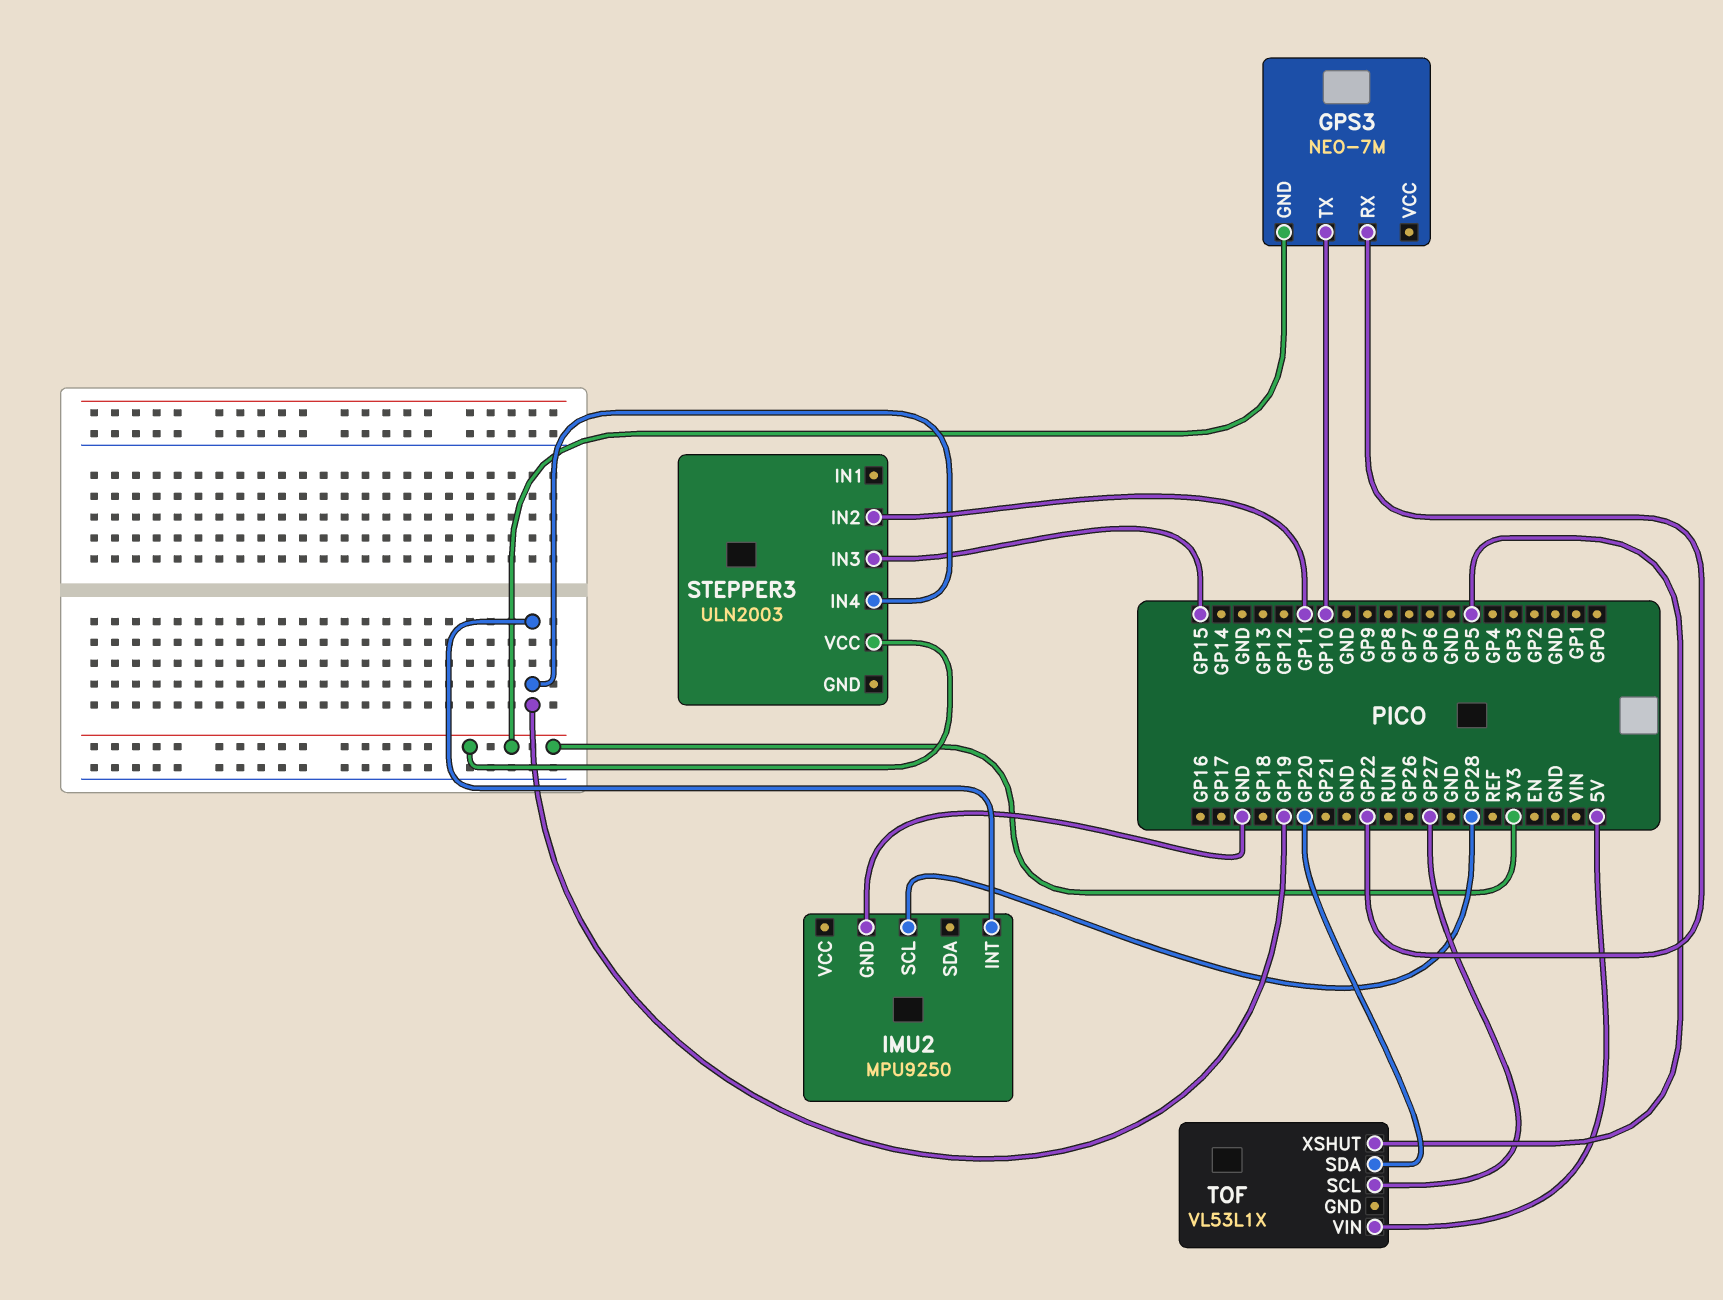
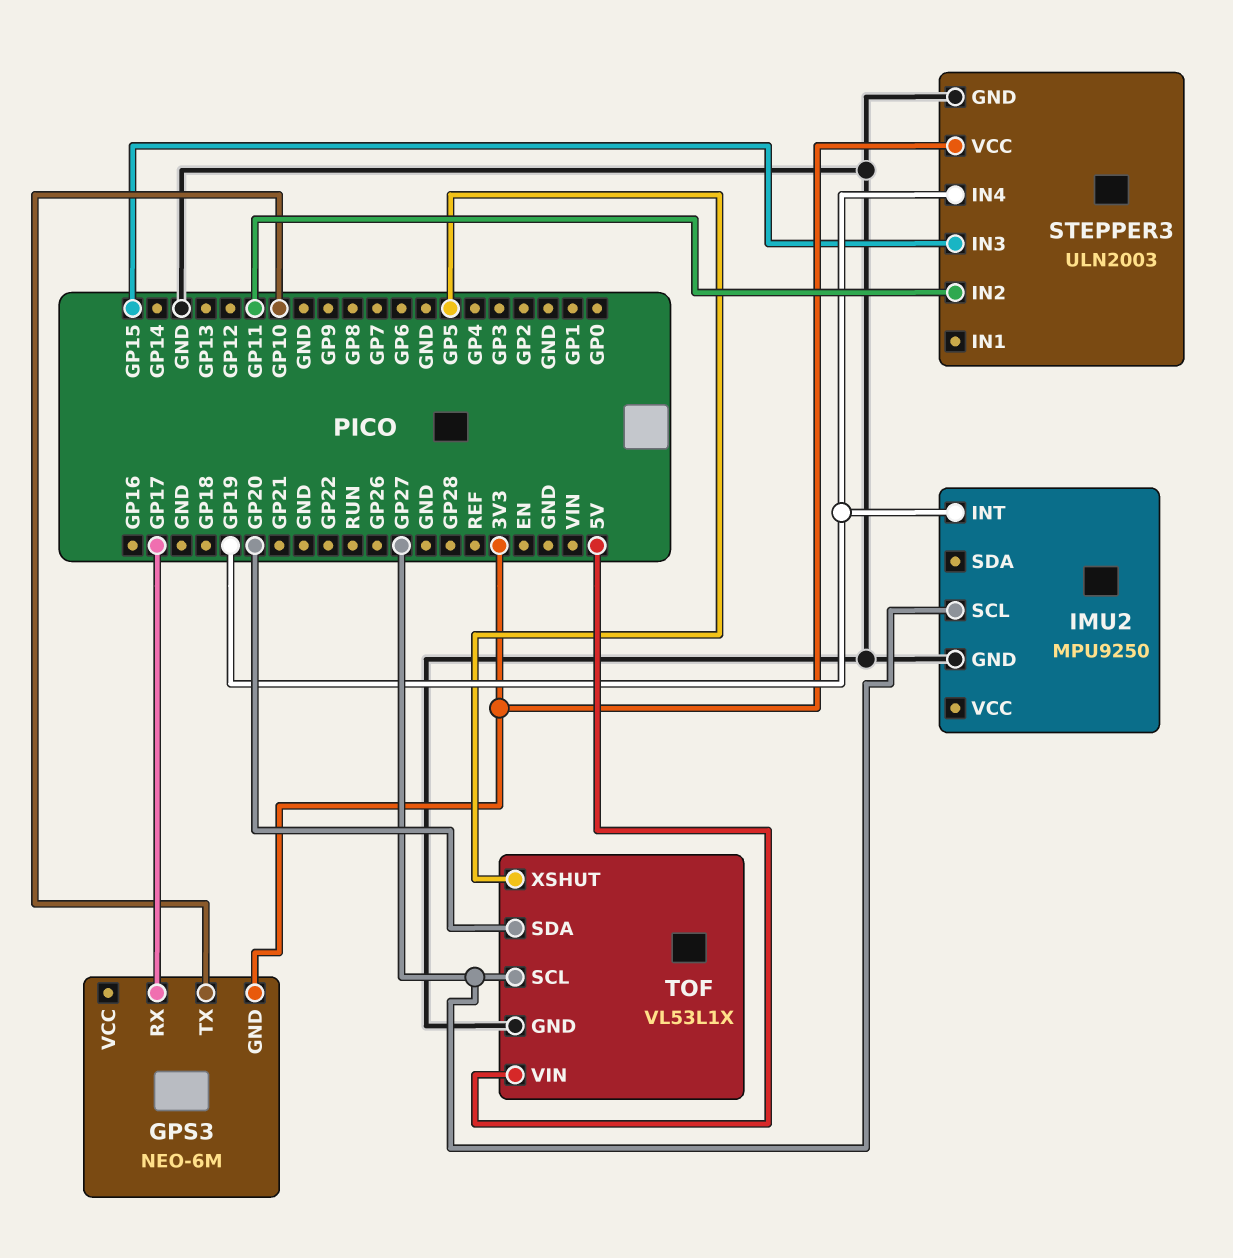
GPS3: NEO-7M -> NEO-6M
GPS3 pin RX: GP22 -> GP17
IMU2 pin SCL: GP28 -> GP27
STEPPER3 pin GND: none -> GND
TOF pin GND: none -> GND

